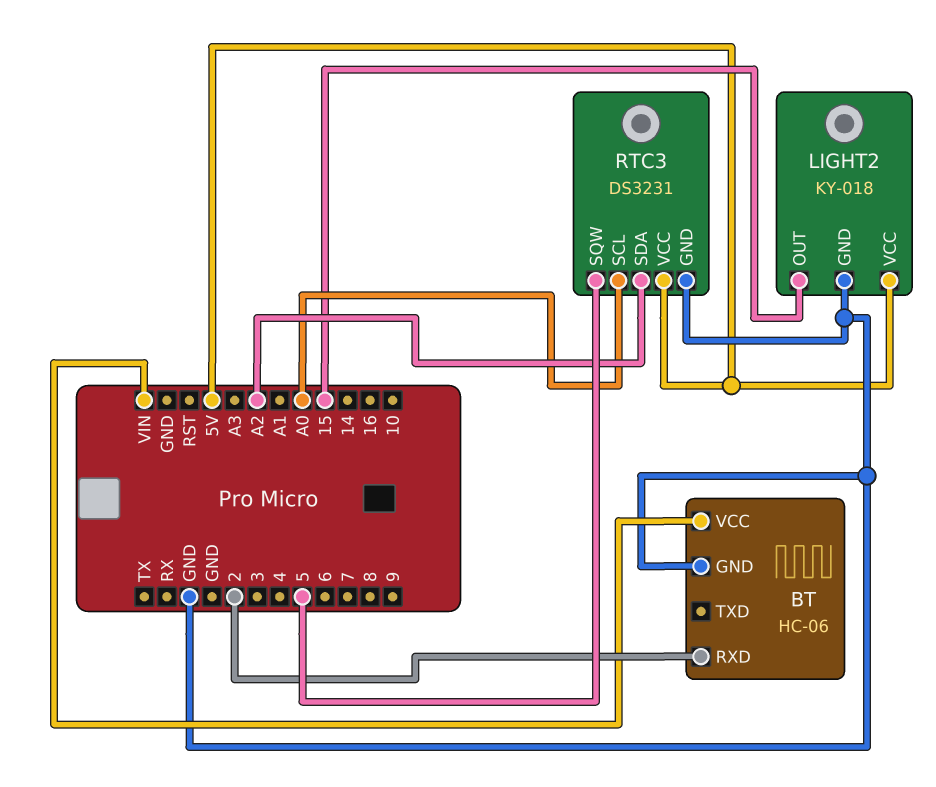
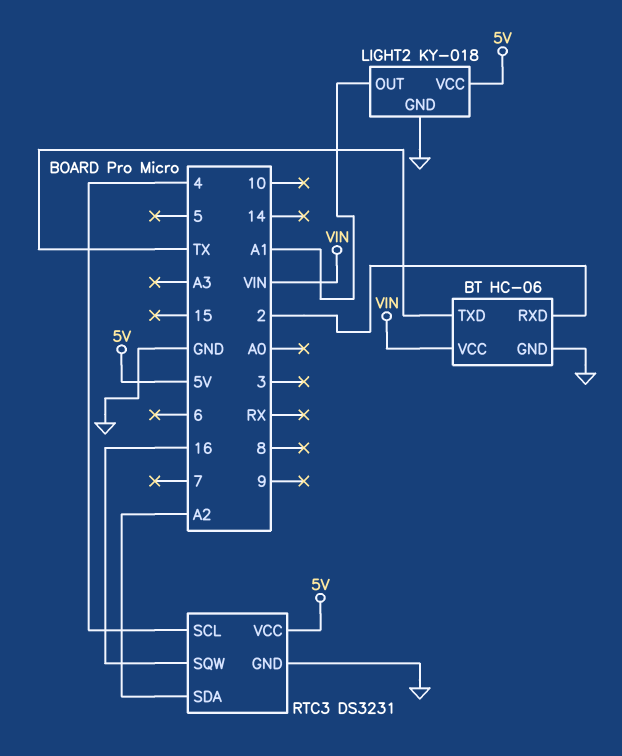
BT pin TXD: none -> TX
LIGHT2 pin OUT: 15 -> A1
RTC3 pin SCL: A0 -> 4
RTC3 pin SQW: 5 -> 16

